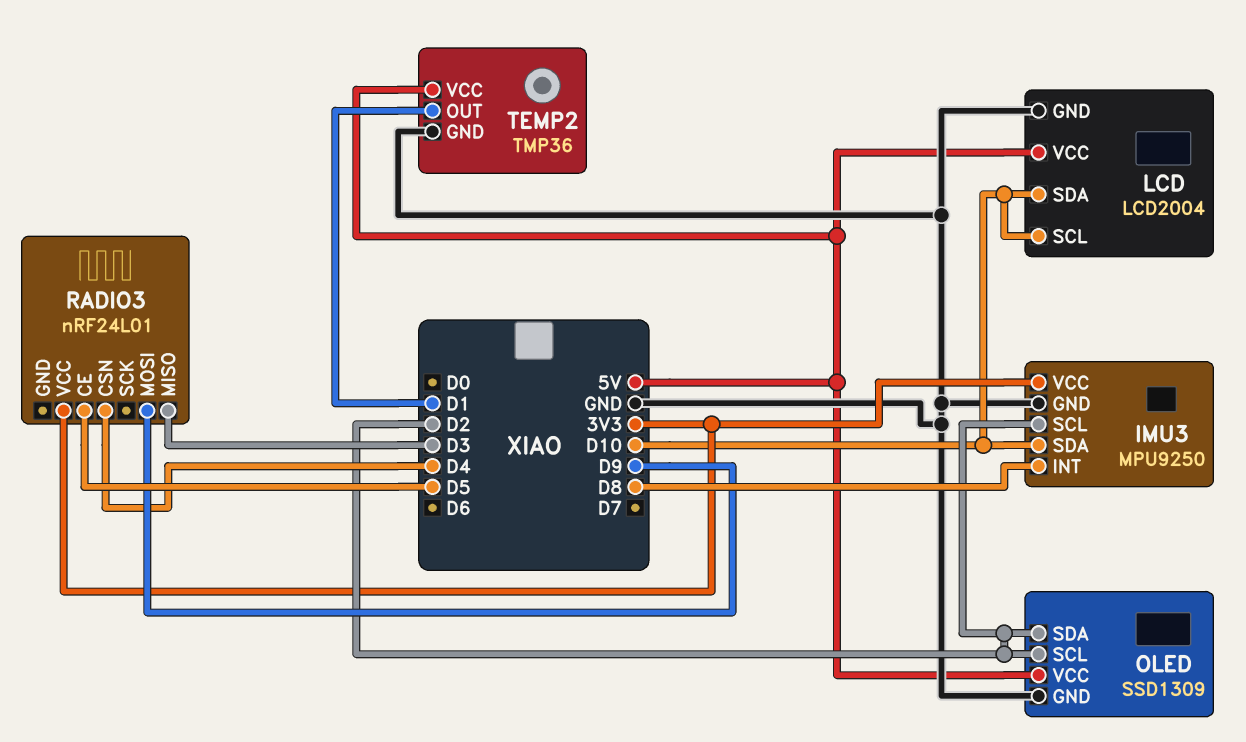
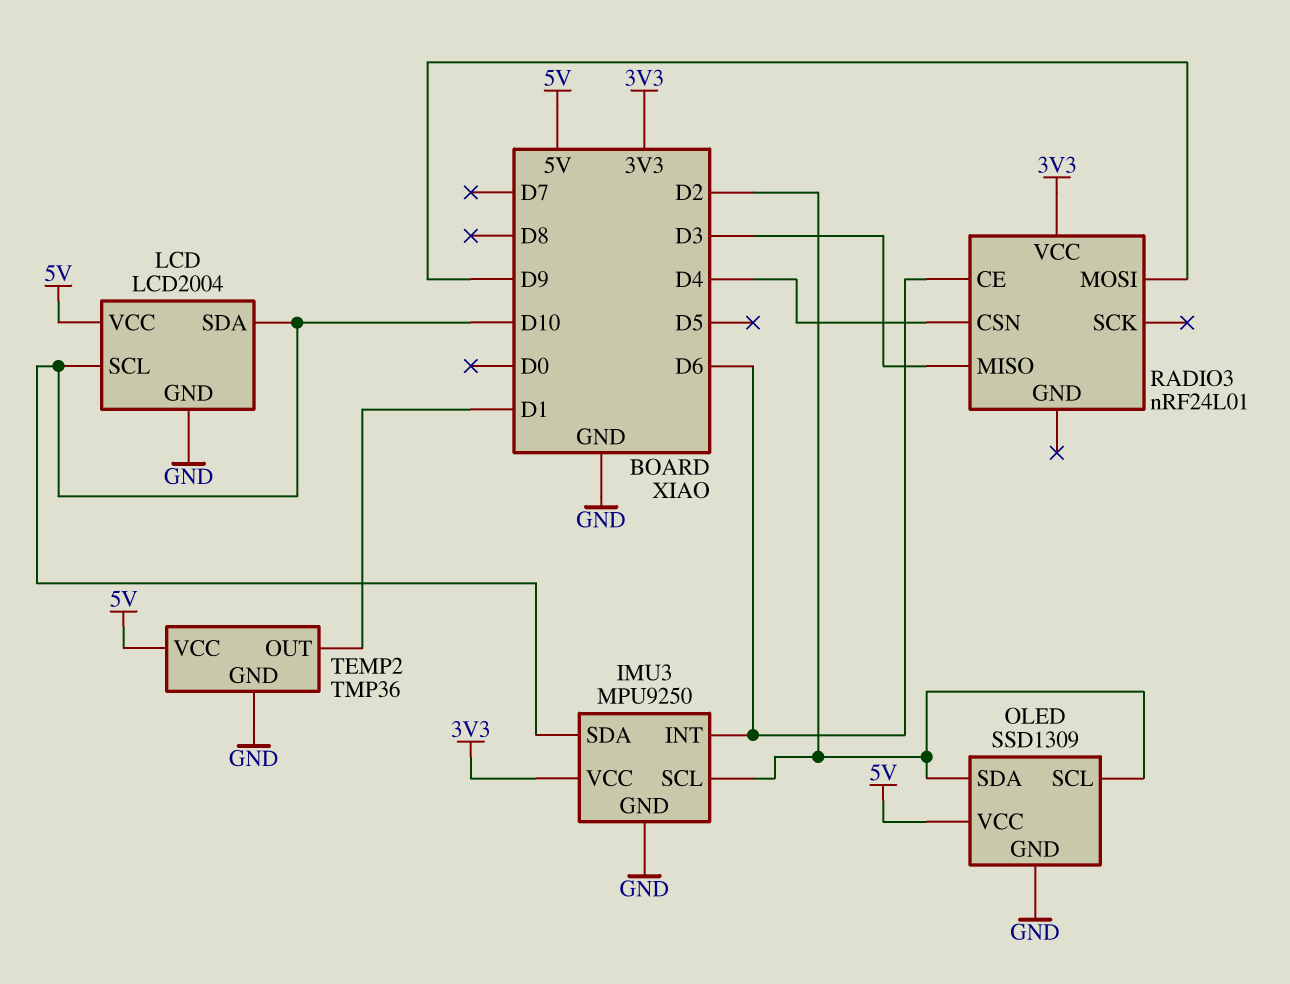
IMU3 pin INT: D8 -> D6
RADIO3 pin CE: D5 -> D6

